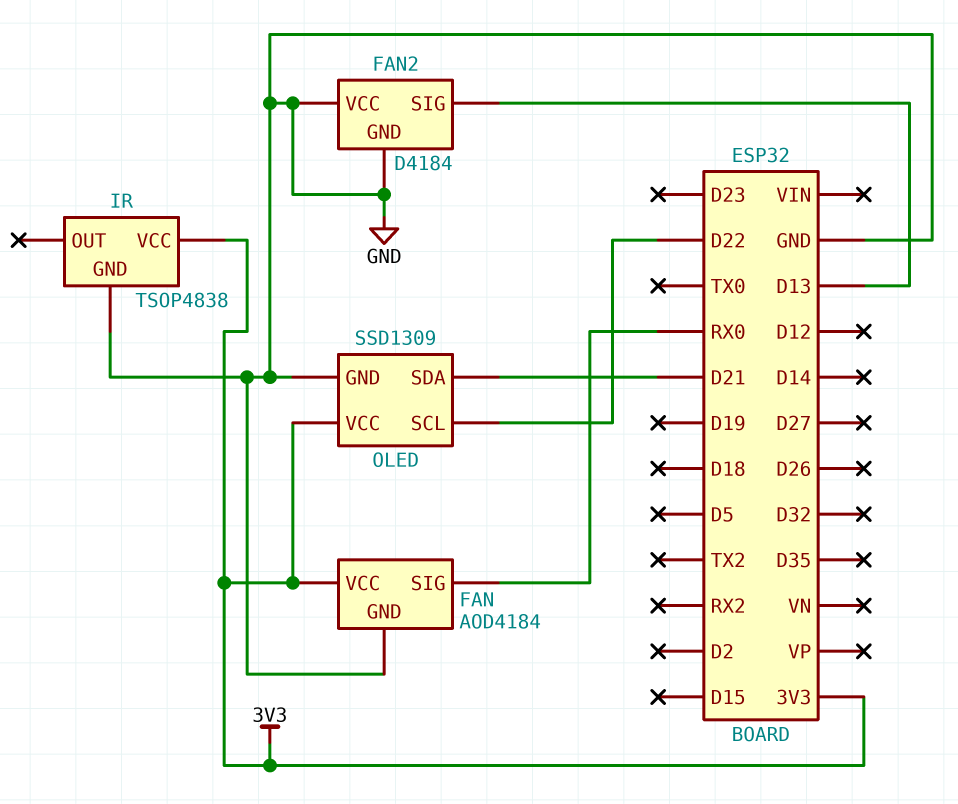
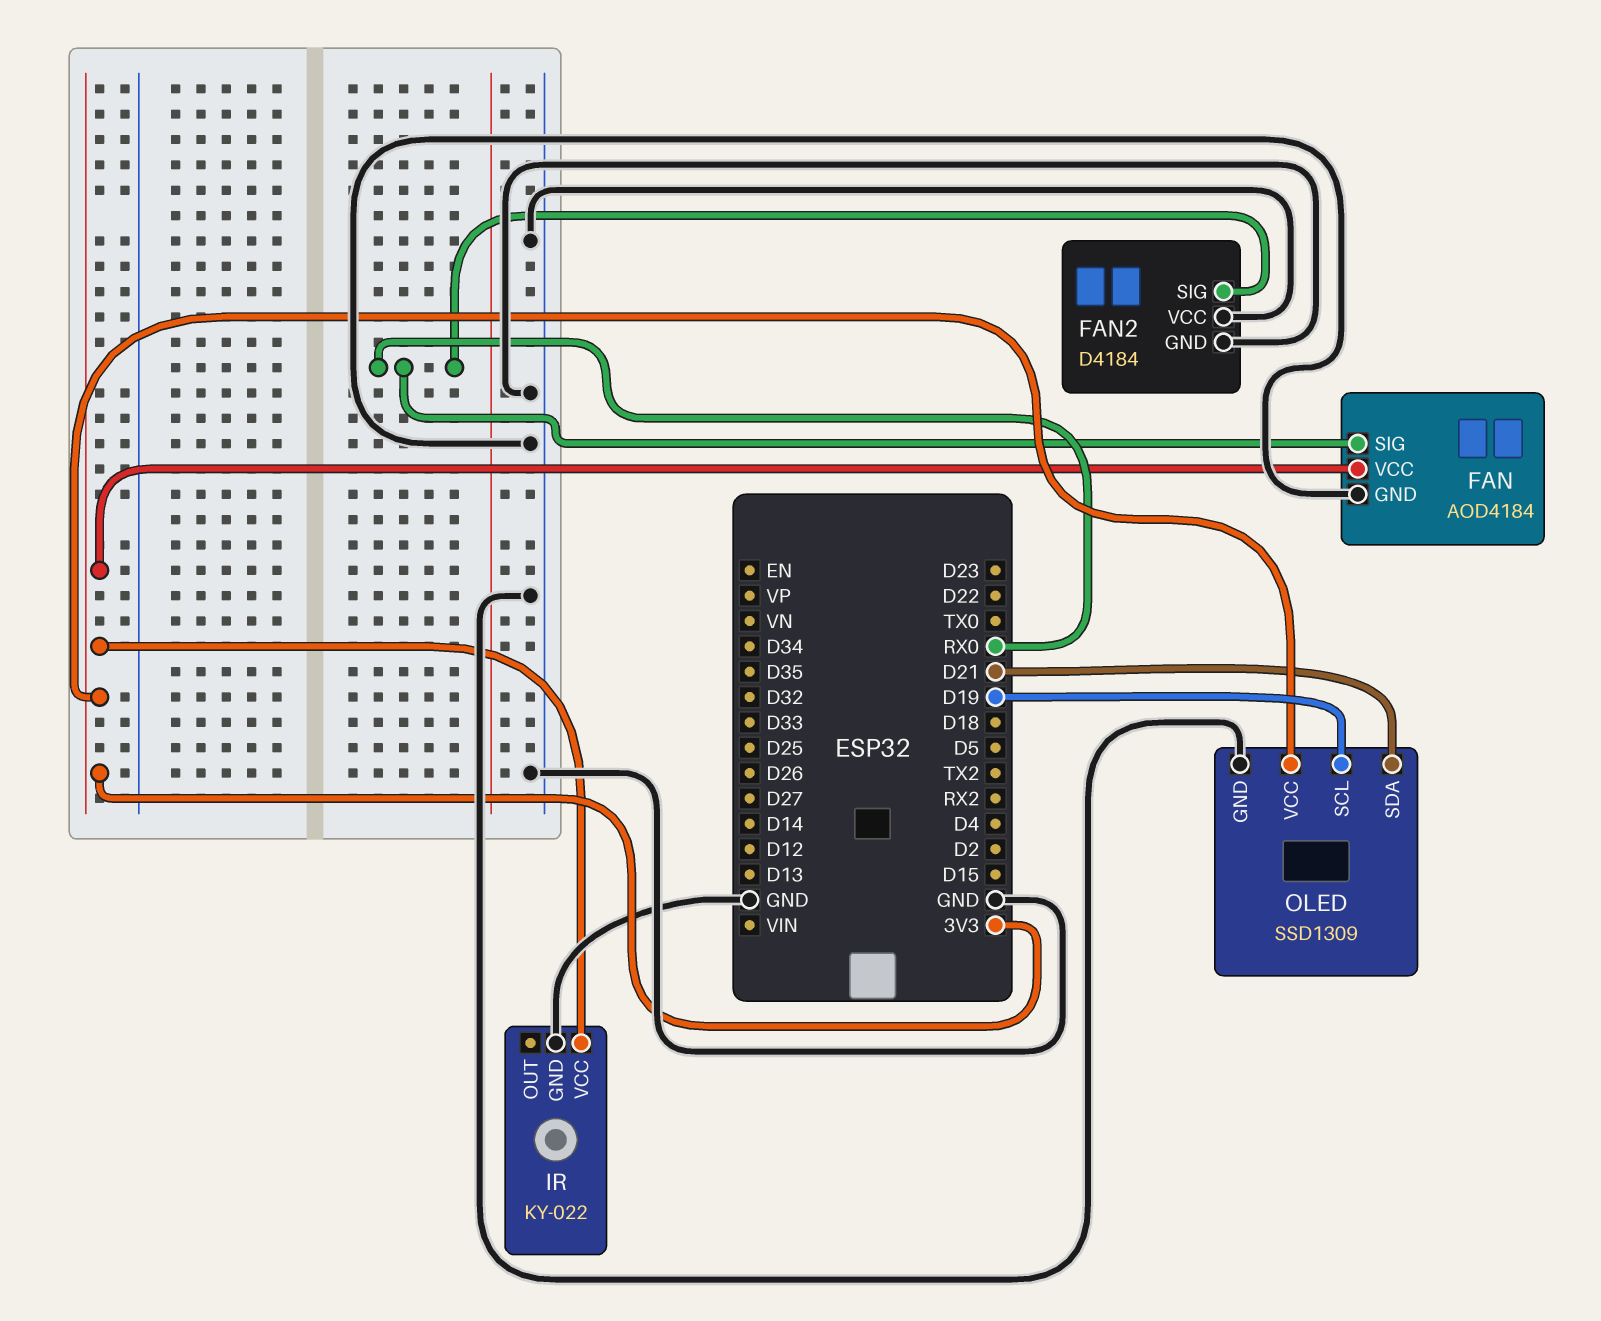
FAN2 pin SIG: D13 -> RX0
IR: TSOP4838 -> KY-022
OLED pin SCL: D22 -> D19

